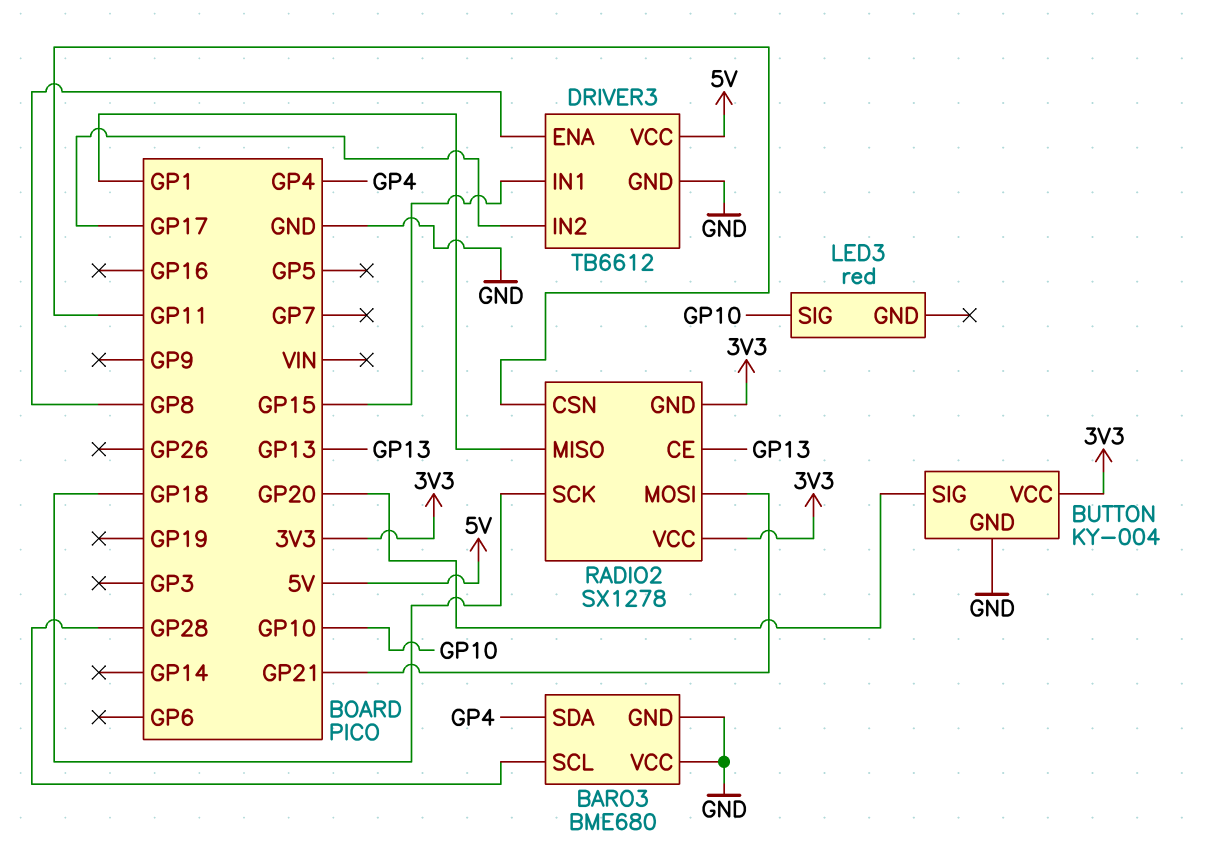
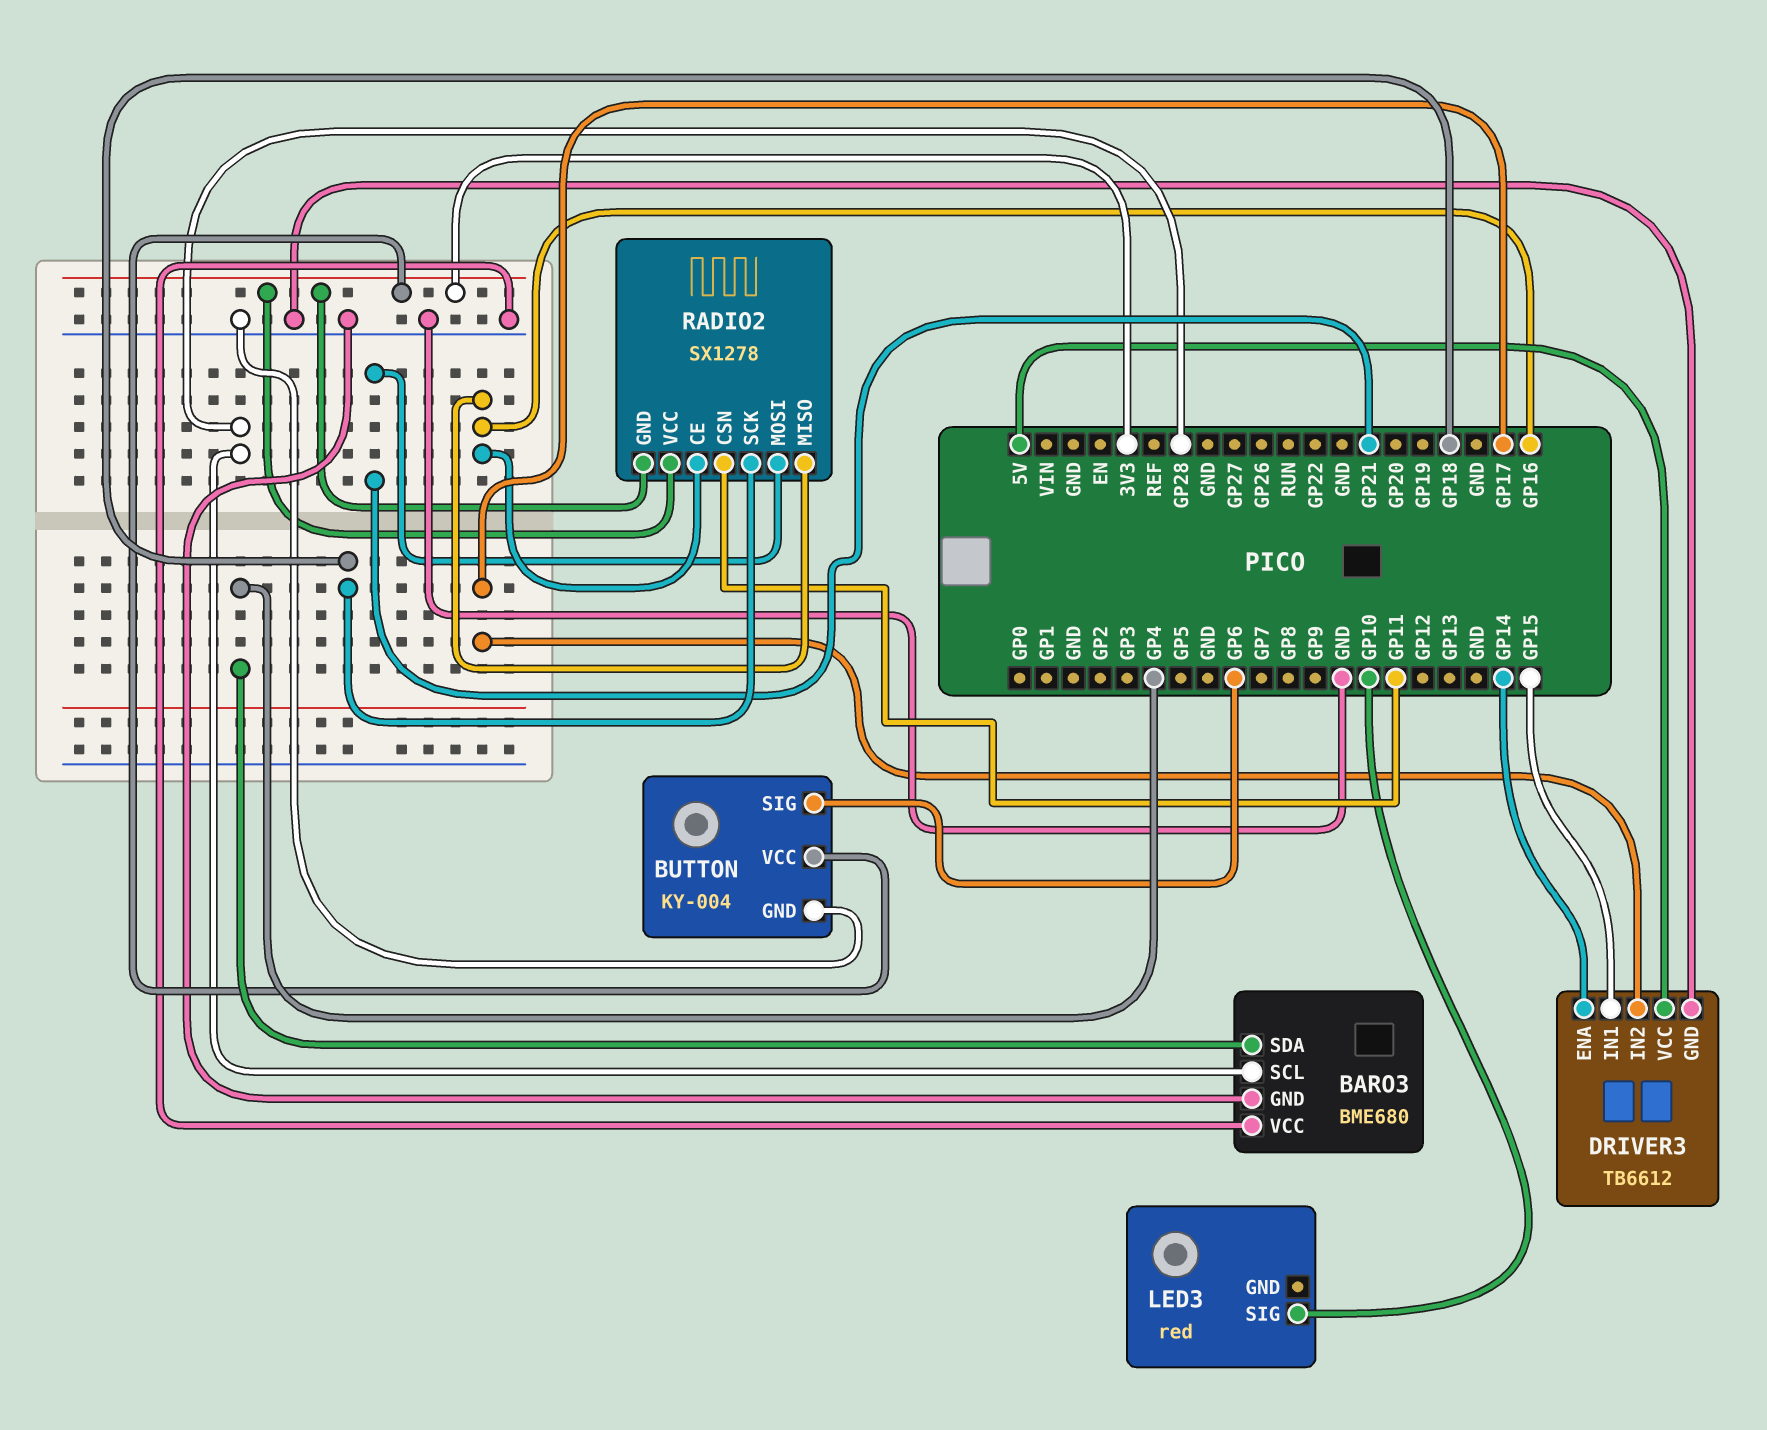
BUTTON pin SIG: GP20 -> GP6
DRIVER3 pin ENA: GP8 -> GP14
RADIO2 pin CE: GP13 -> GP16
RADIO2 pin MISO: GP1 -> GP16

